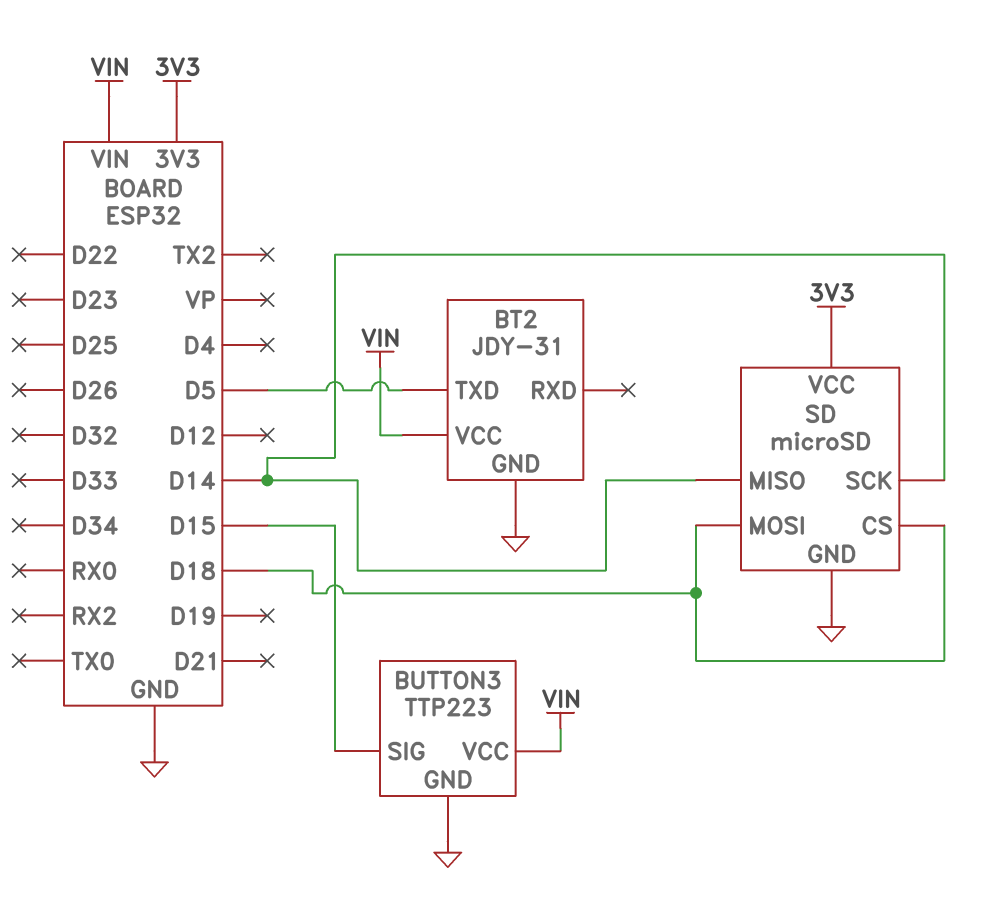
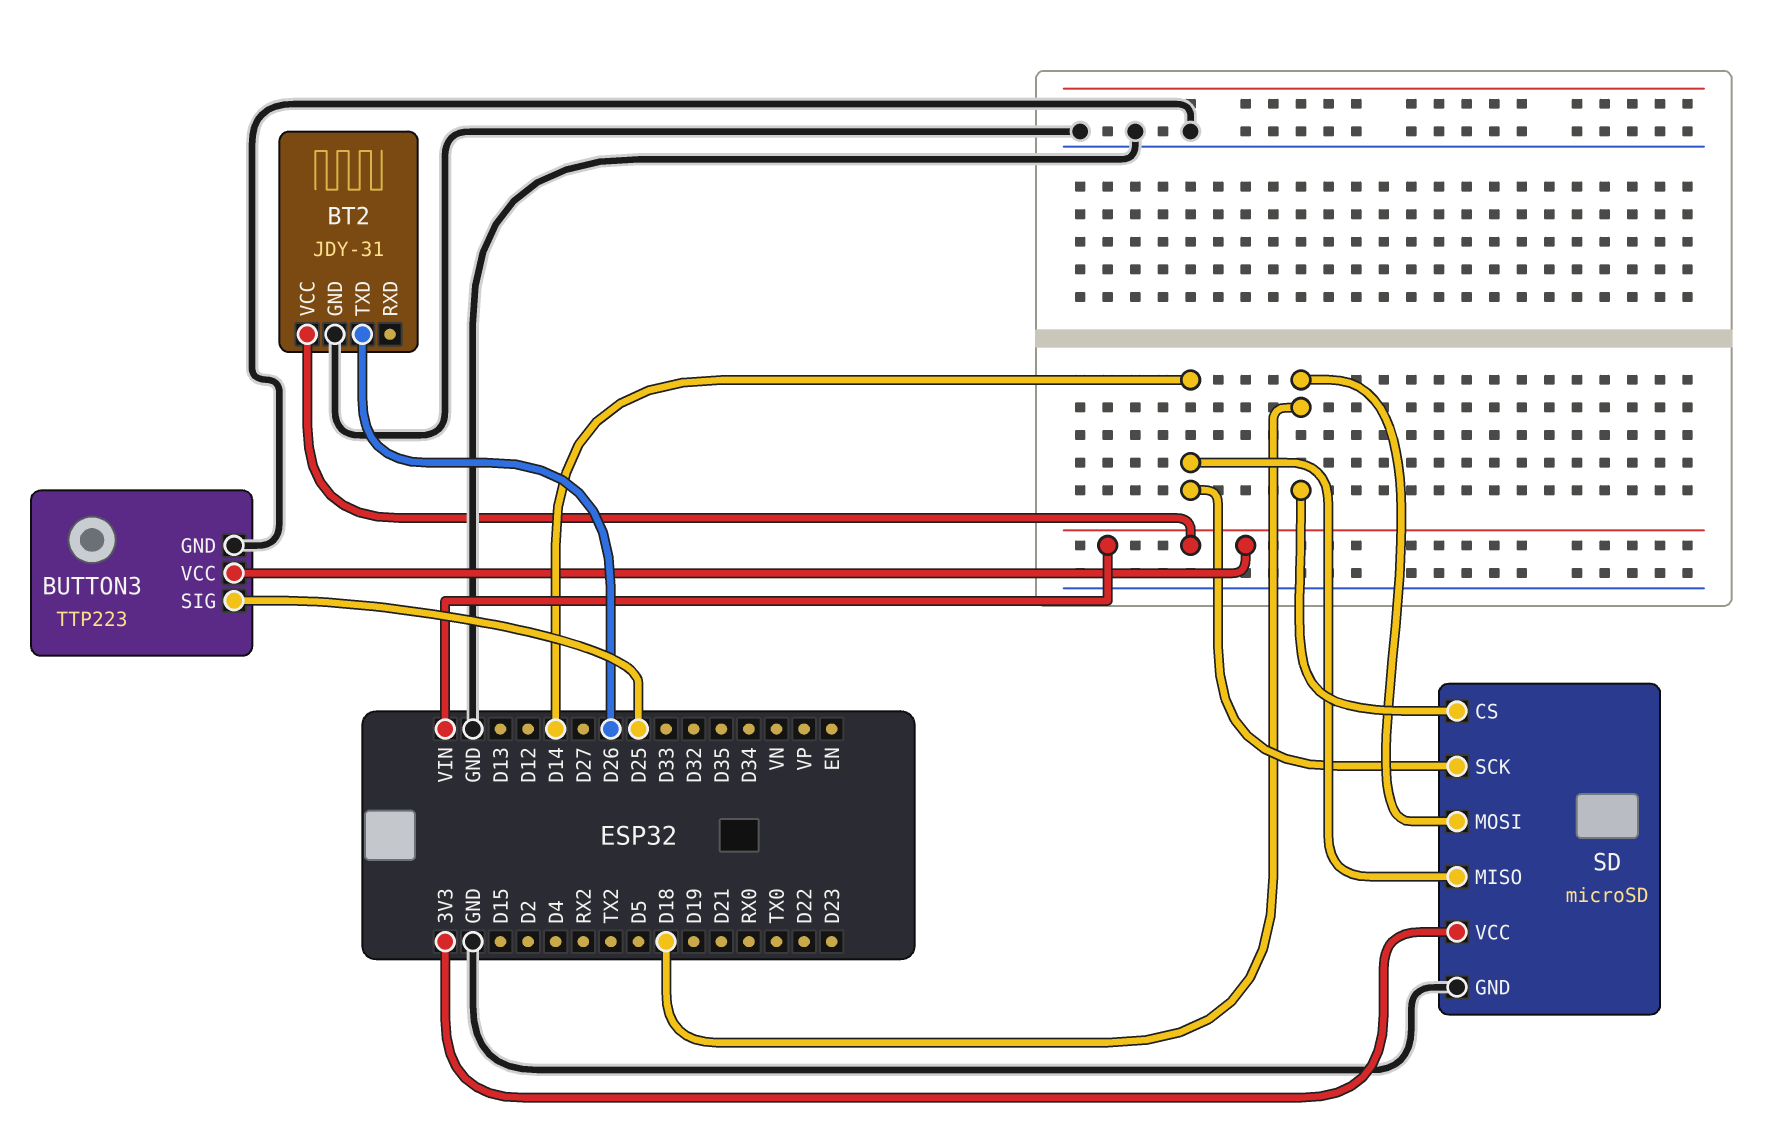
BT2 pin TXD: D5 -> D26
BUTTON3 pin SIG: D15 -> D25

